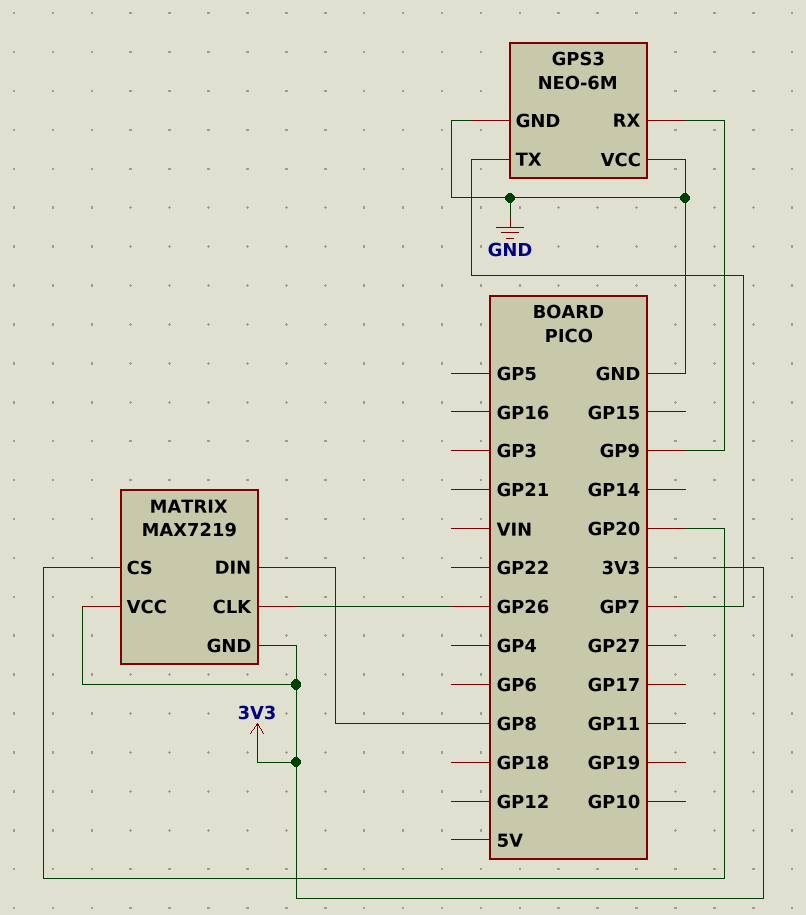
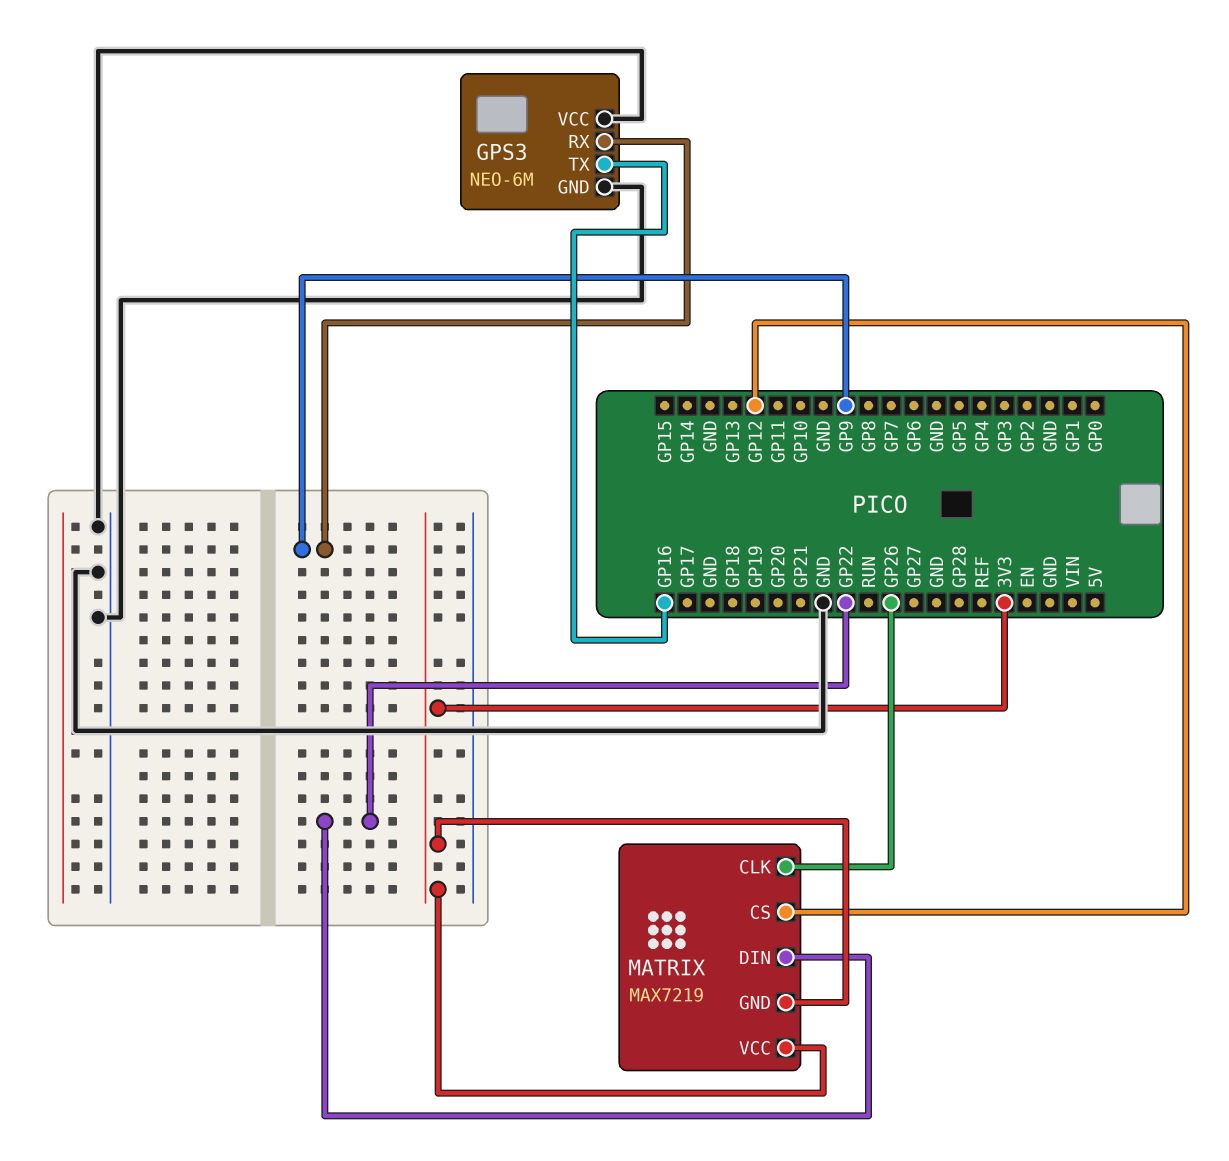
GPS3 pin TX: GP7 -> GP16
MATRIX pin CS: GP20 -> GP12
MATRIX pin DIN: GP8 -> GP22

